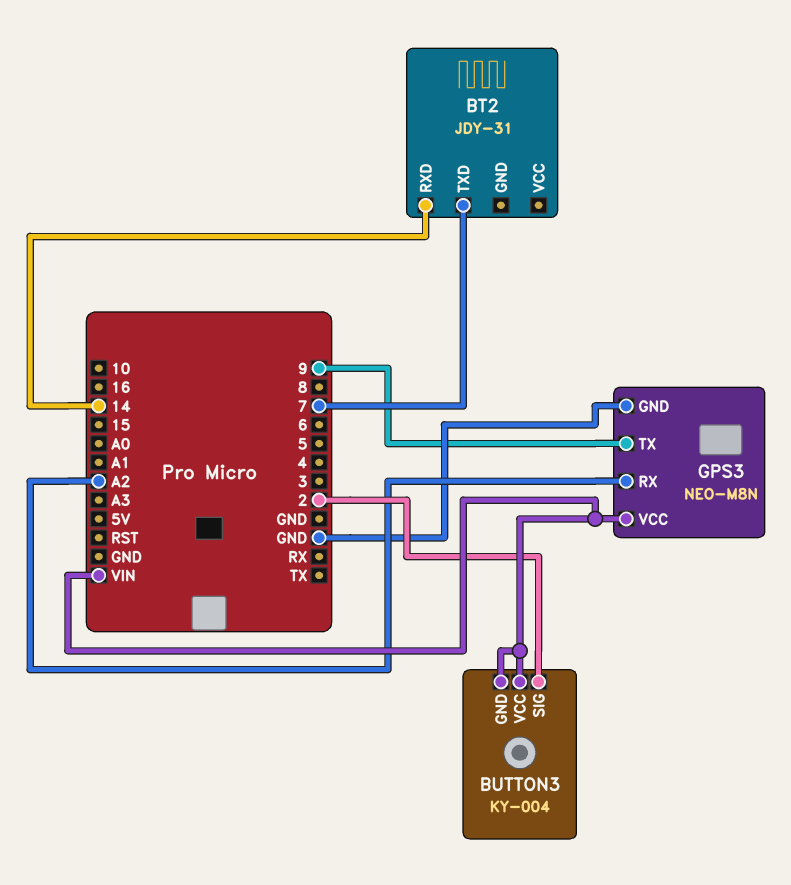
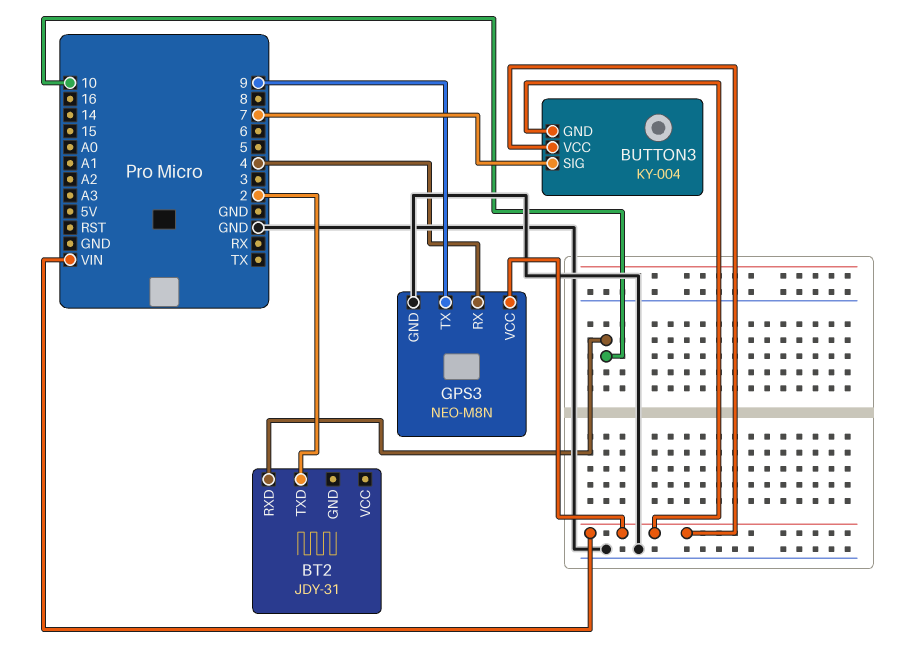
BT2 pin RXD: 14 -> 10
BT2 pin TXD: 7 -> 2
BUTTON3 pin SIG: 2 -> 7
GPS3 pin RX: A2 -> 4

